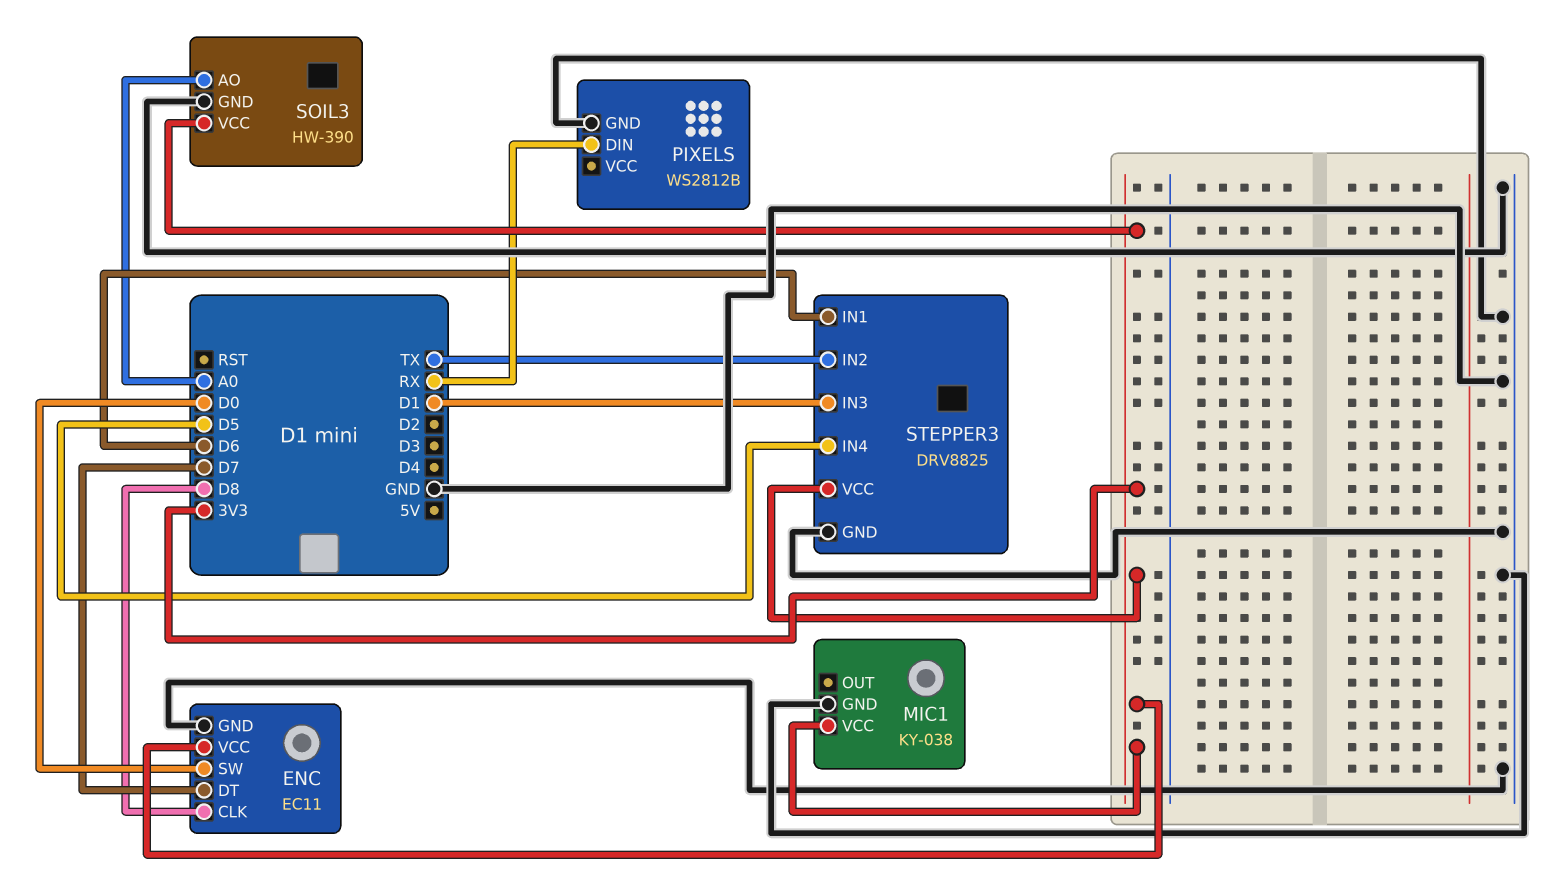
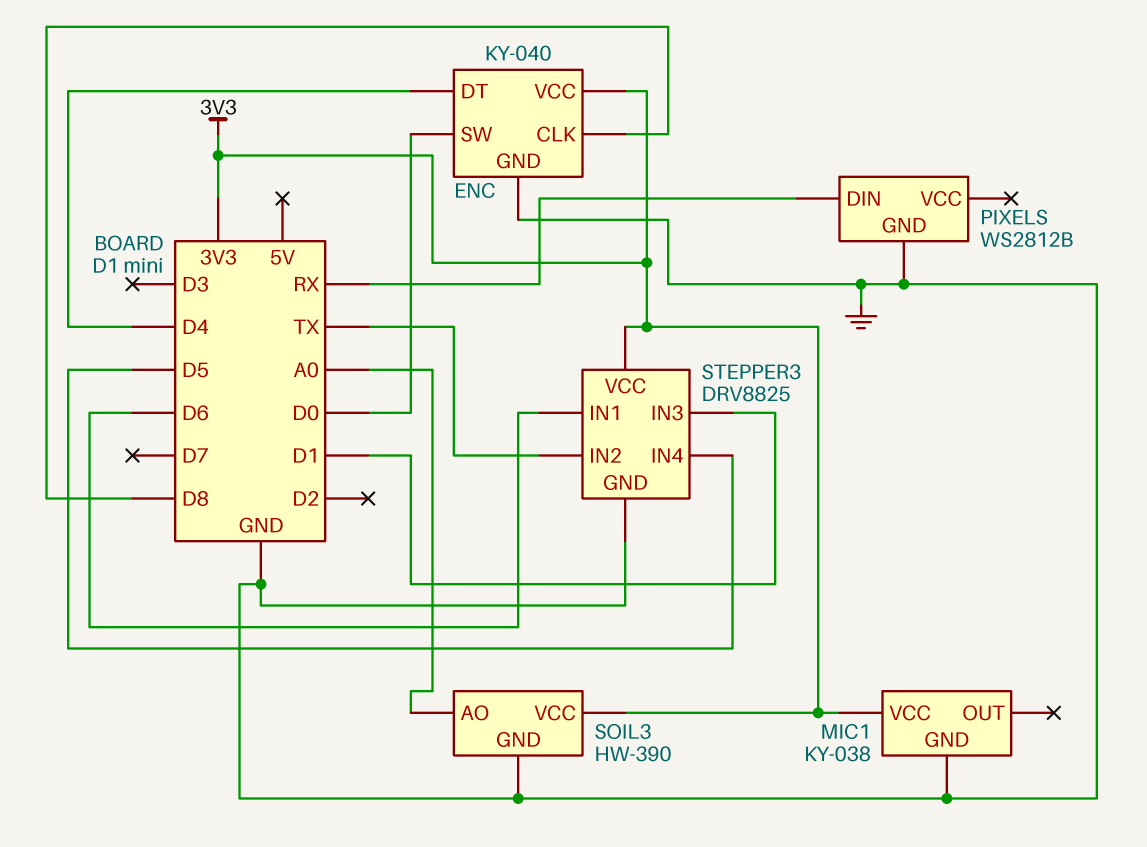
ENC: EC11 -> KY-040
ENC pin DT: D7 -> D4

